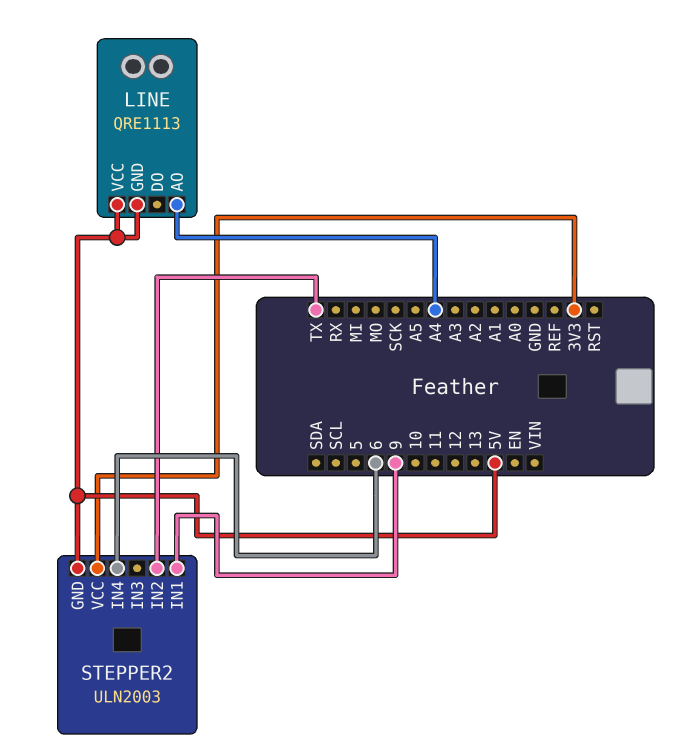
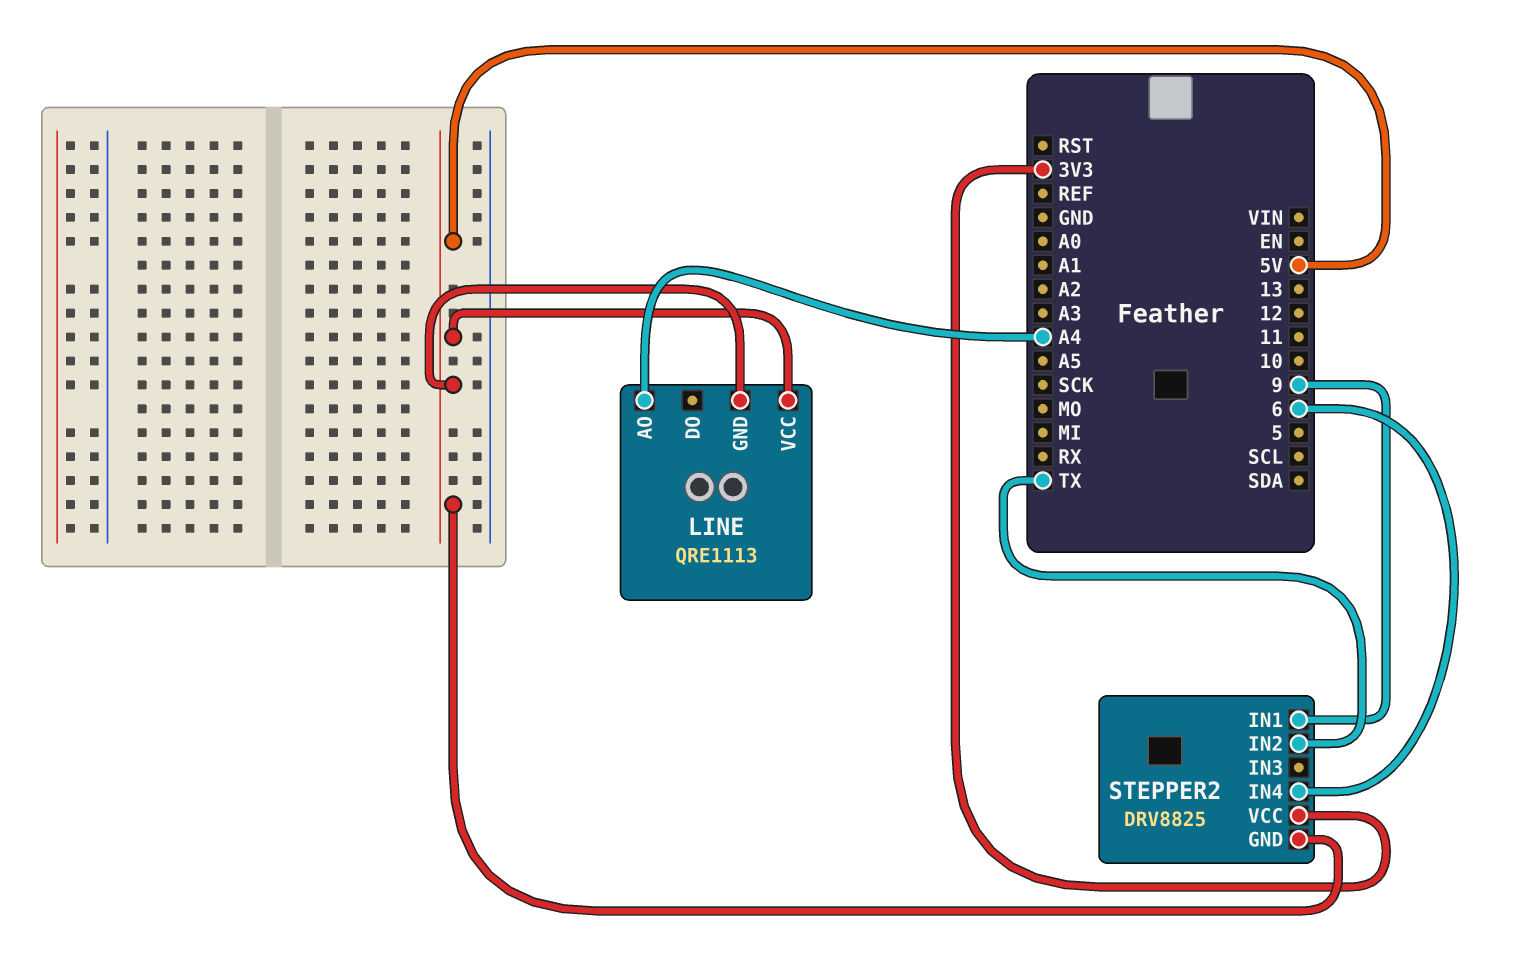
STEPPER2: ULN2003 -> DRV8825

